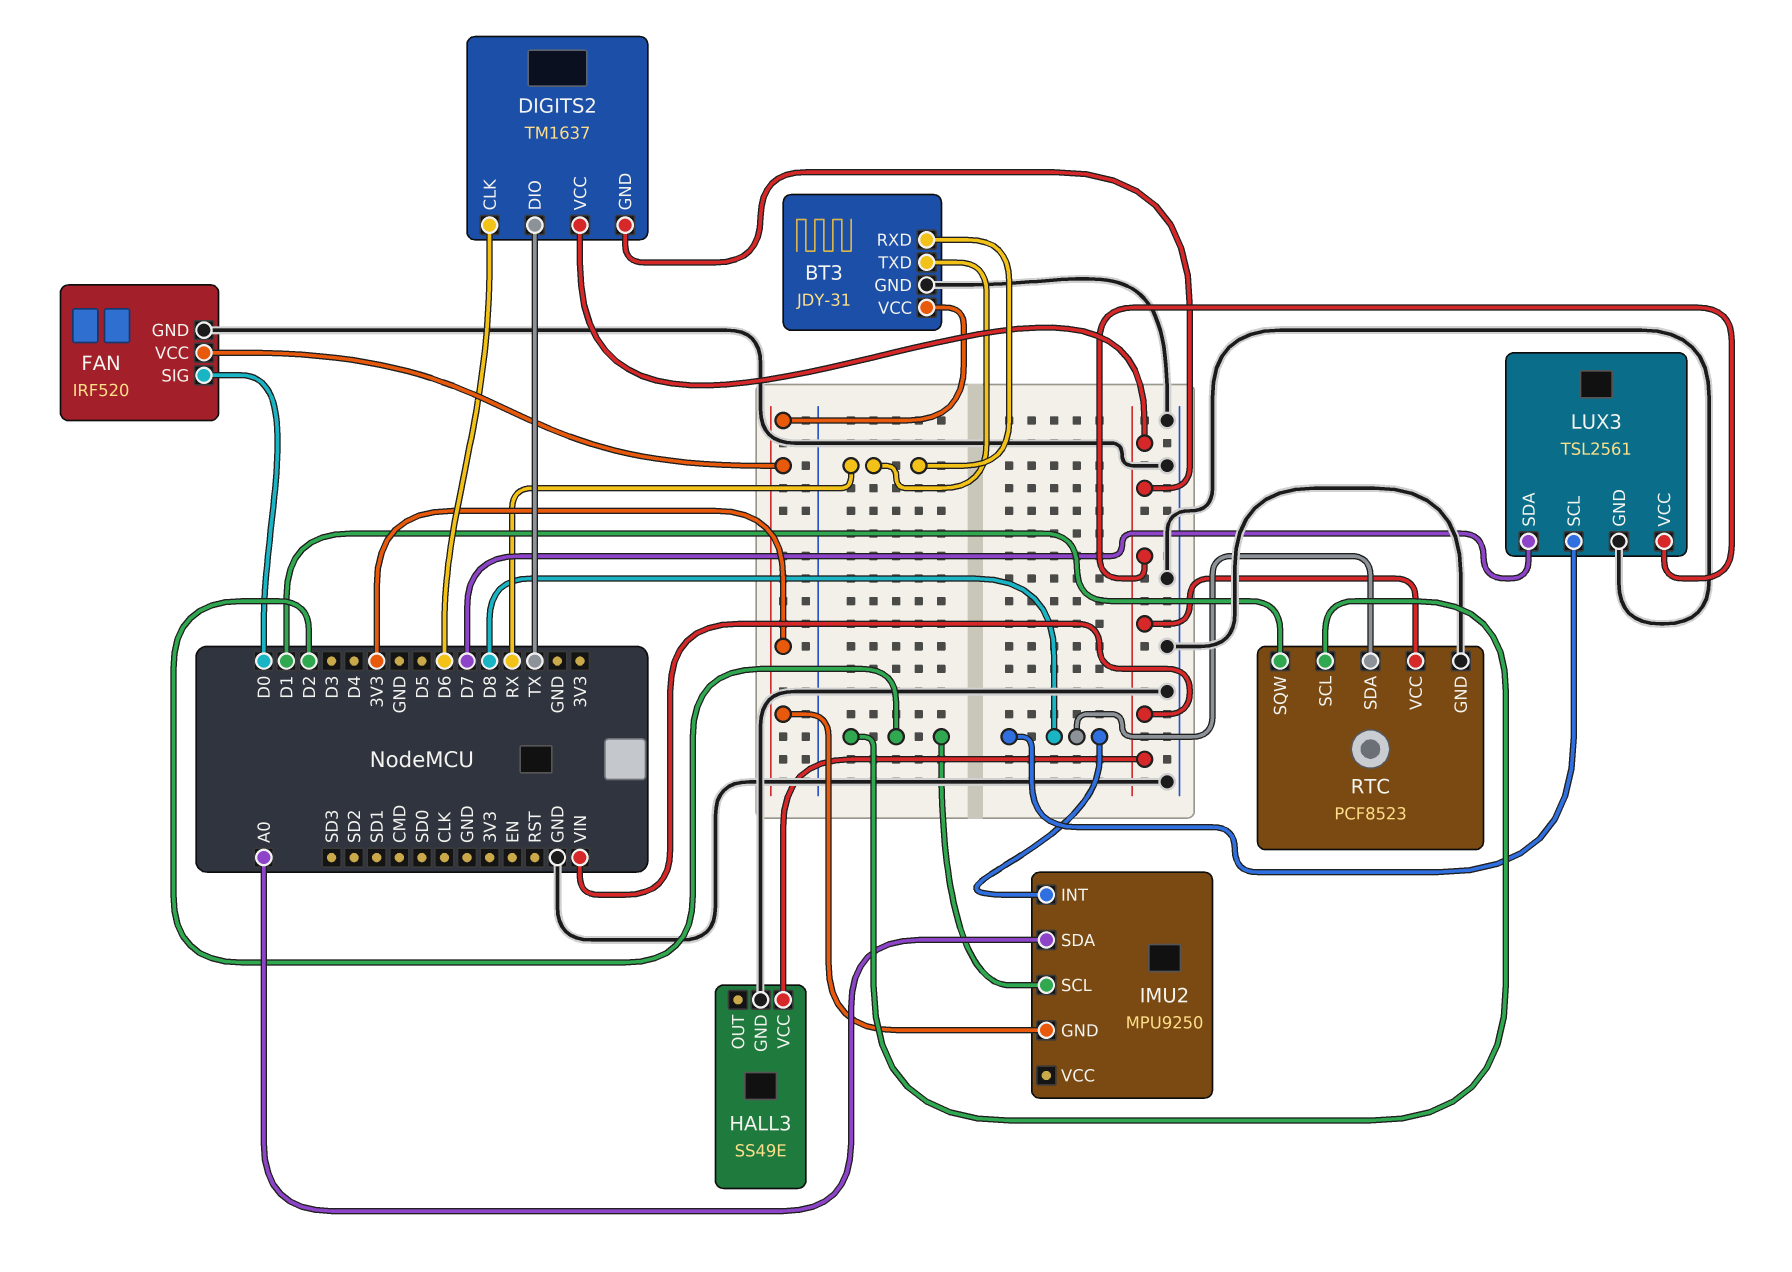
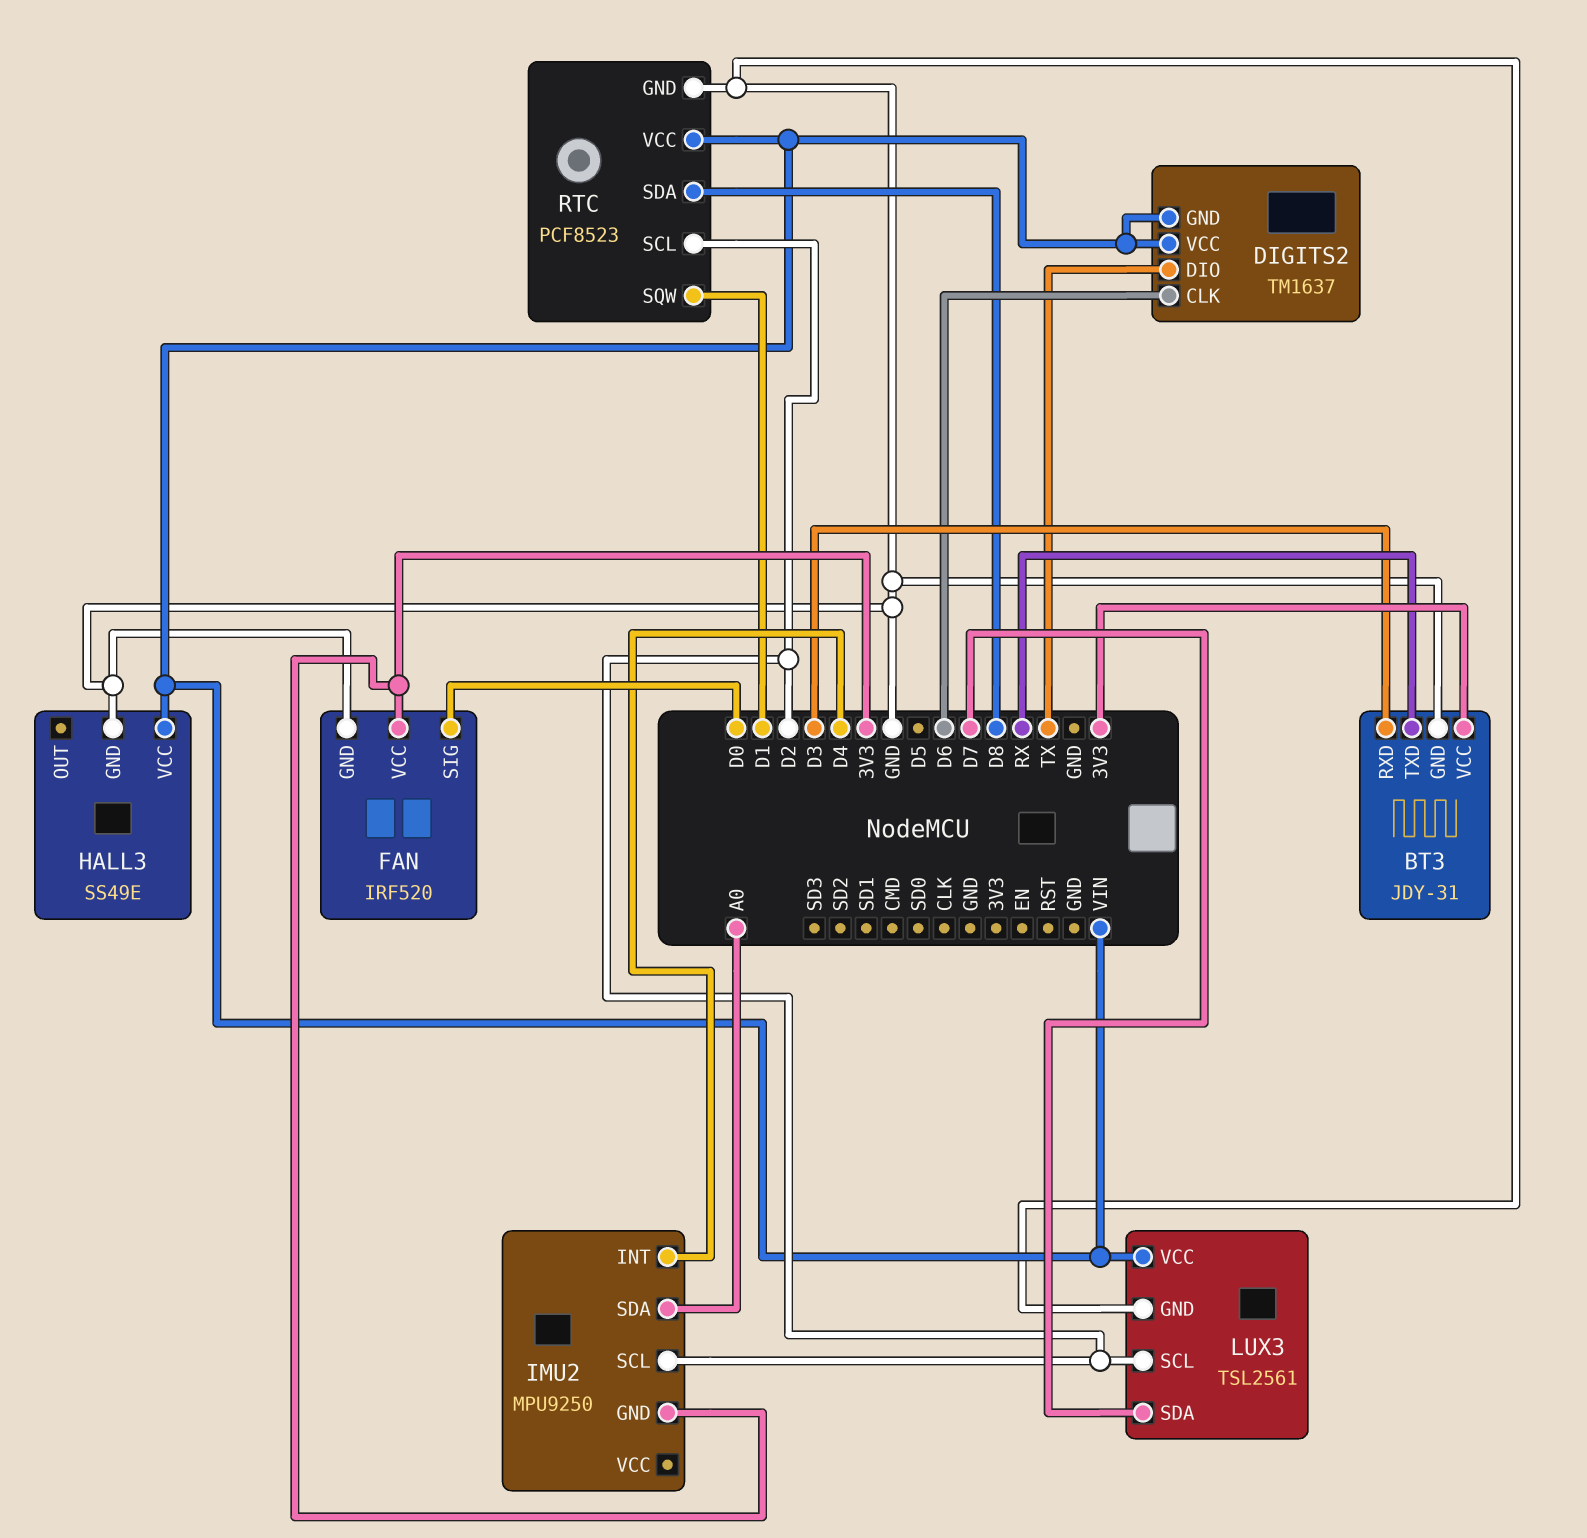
BT3 pin RXD: RX -> D3
IMU2 pin INT: D8 -> D4
LUX3 pin SCL: D8 -> D2

